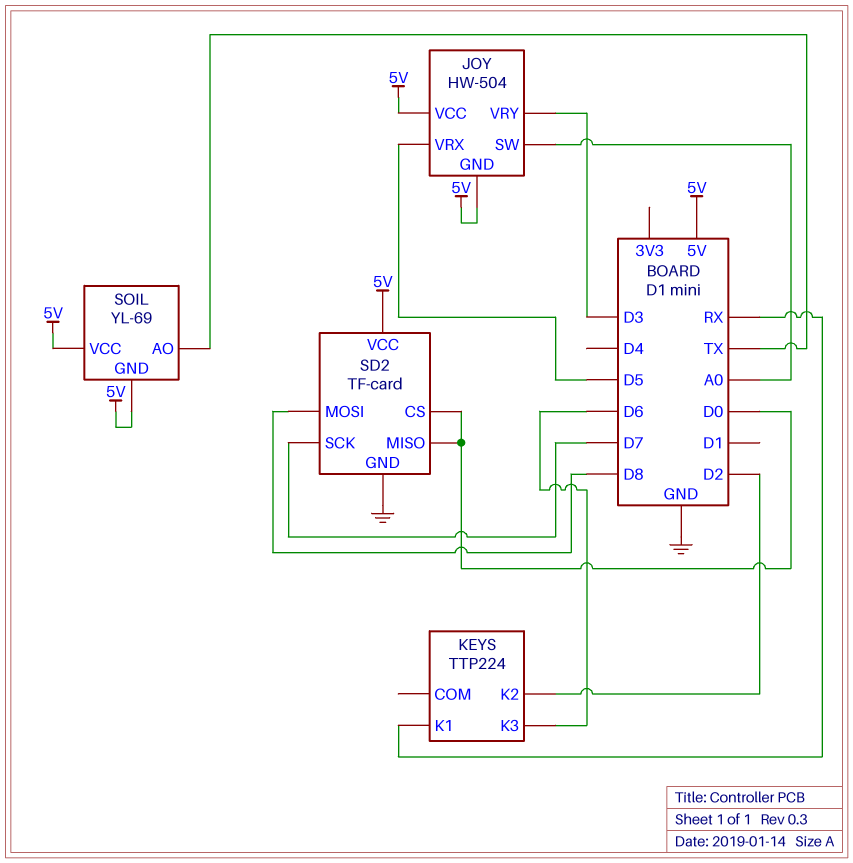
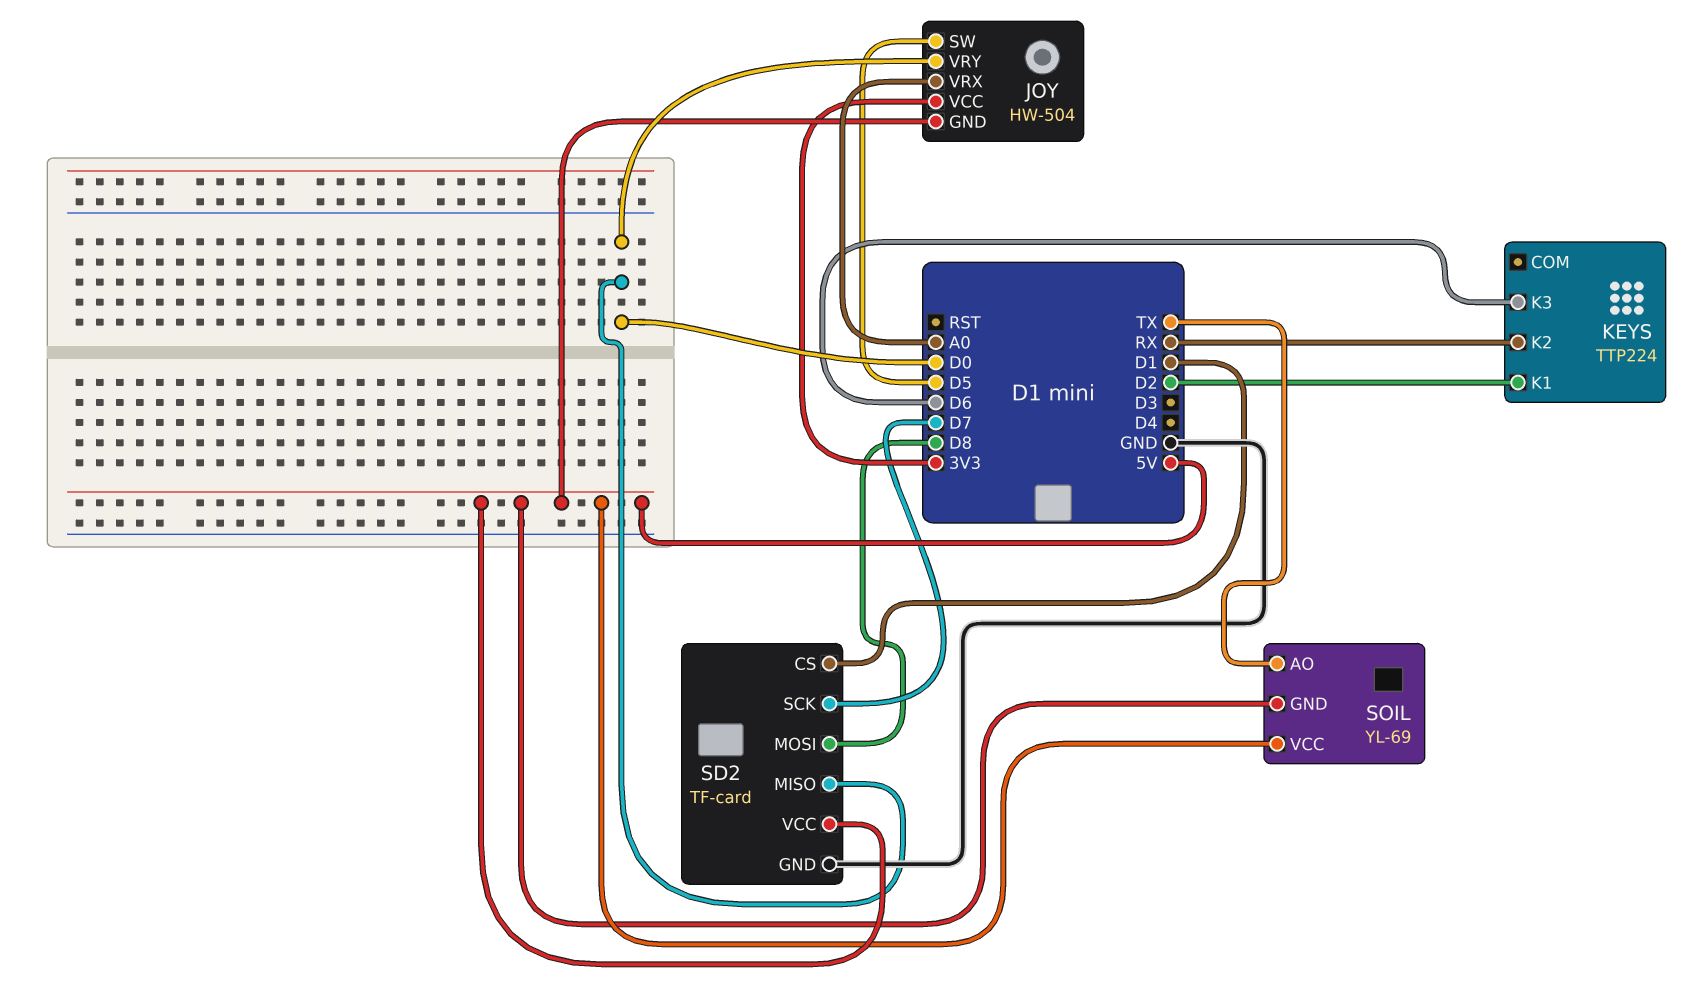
JOY pin SW: A0 -> D5
JOY pin VCC: 5V -> 3V3
JOY pin VRX: D5 -> A0
JOY pin VRY: D3 -> D0
KEYS pin K1: RX -> D2
KEYS pin K2: D2 -> RX
SD2 pin CS: D0 -> D1

